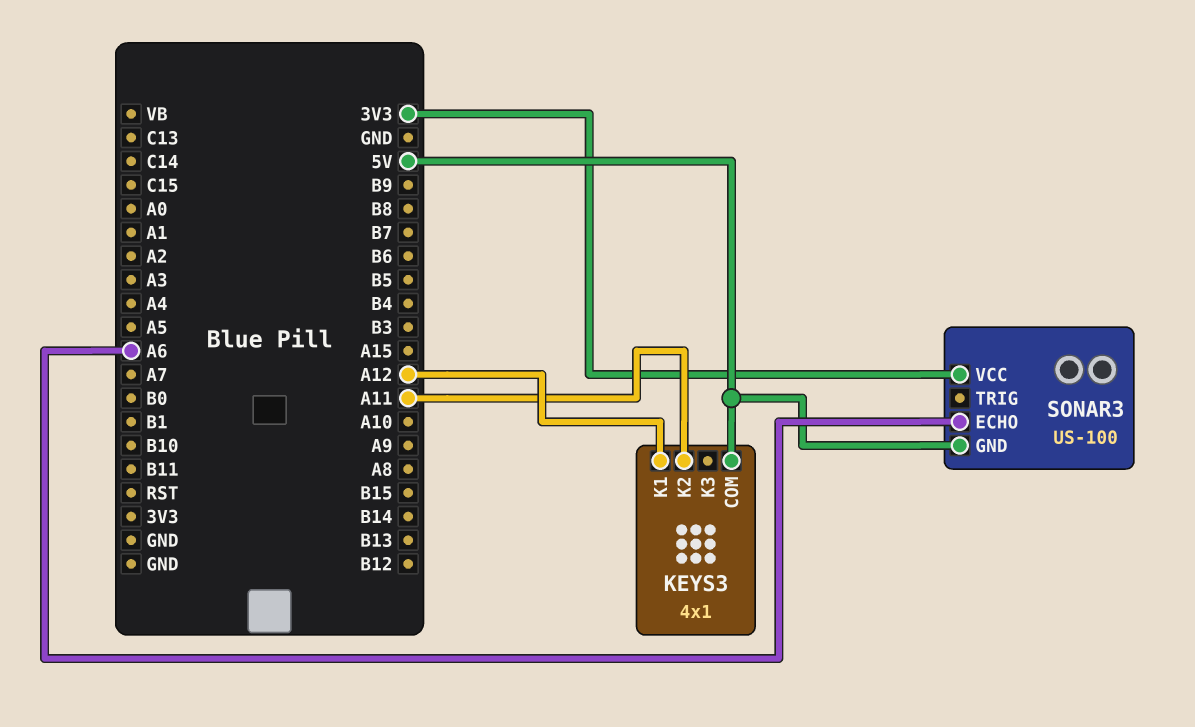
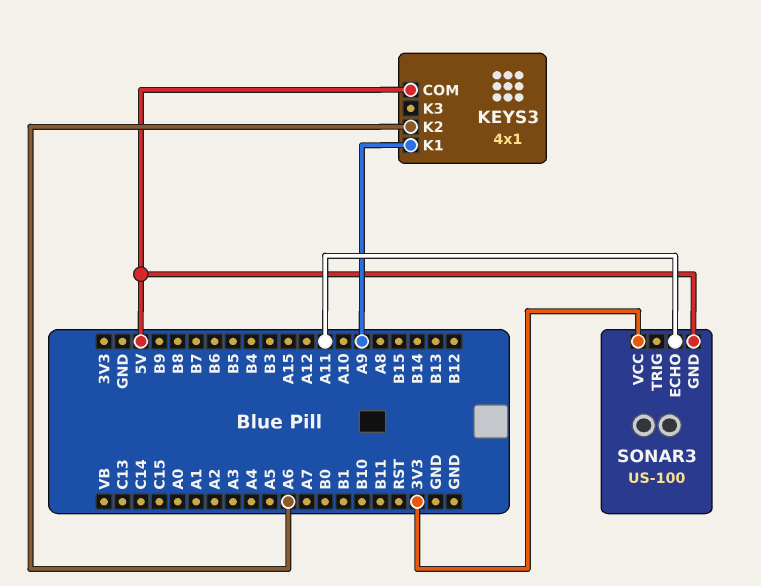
KEYS3 pin K1: A12 -> A9
KEYS3 pin K2: A11 -> A6
SONAR3 pin ECHO: A6 -> A11

